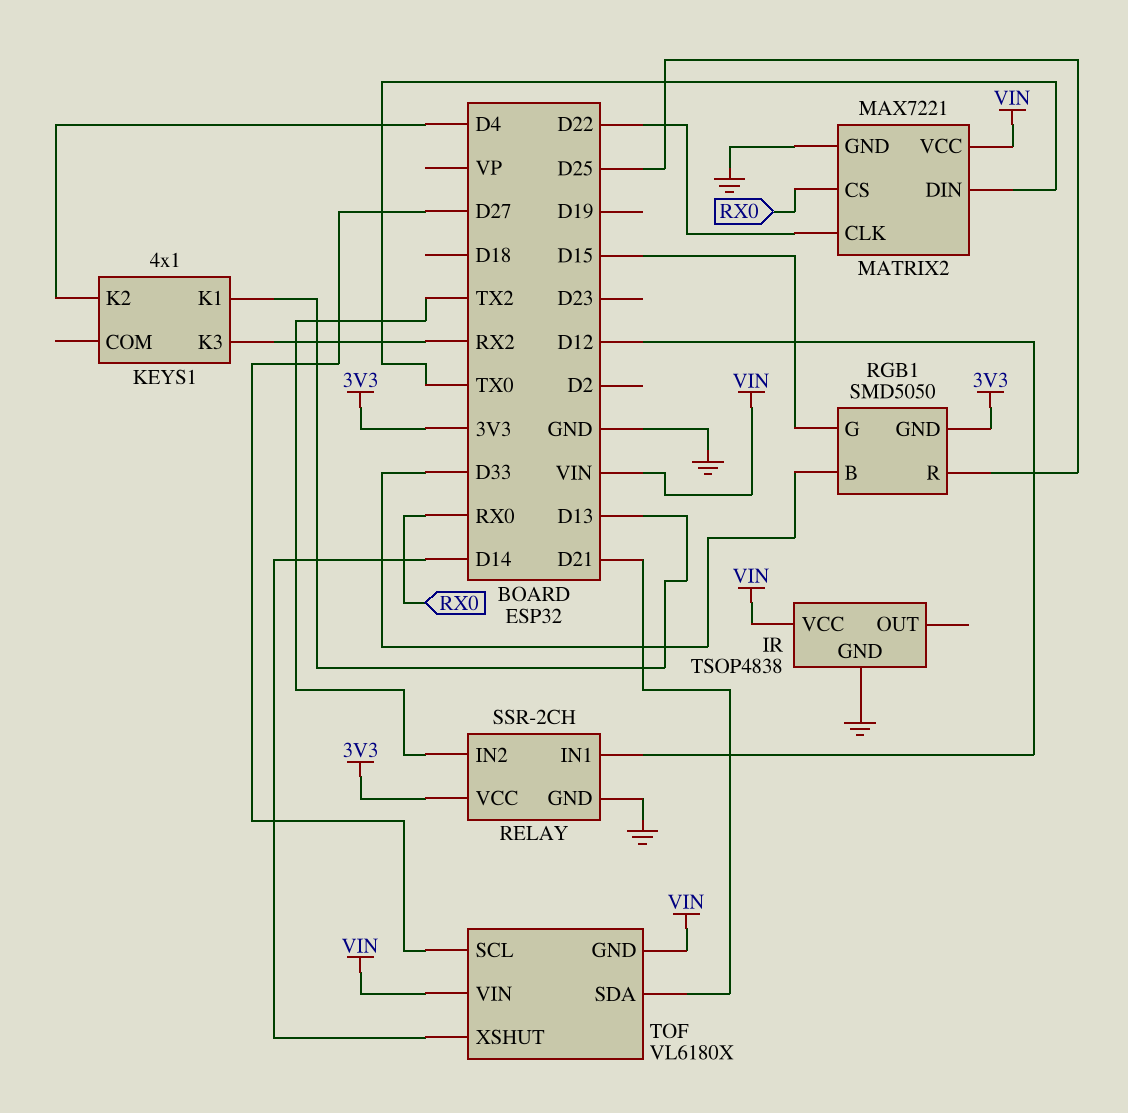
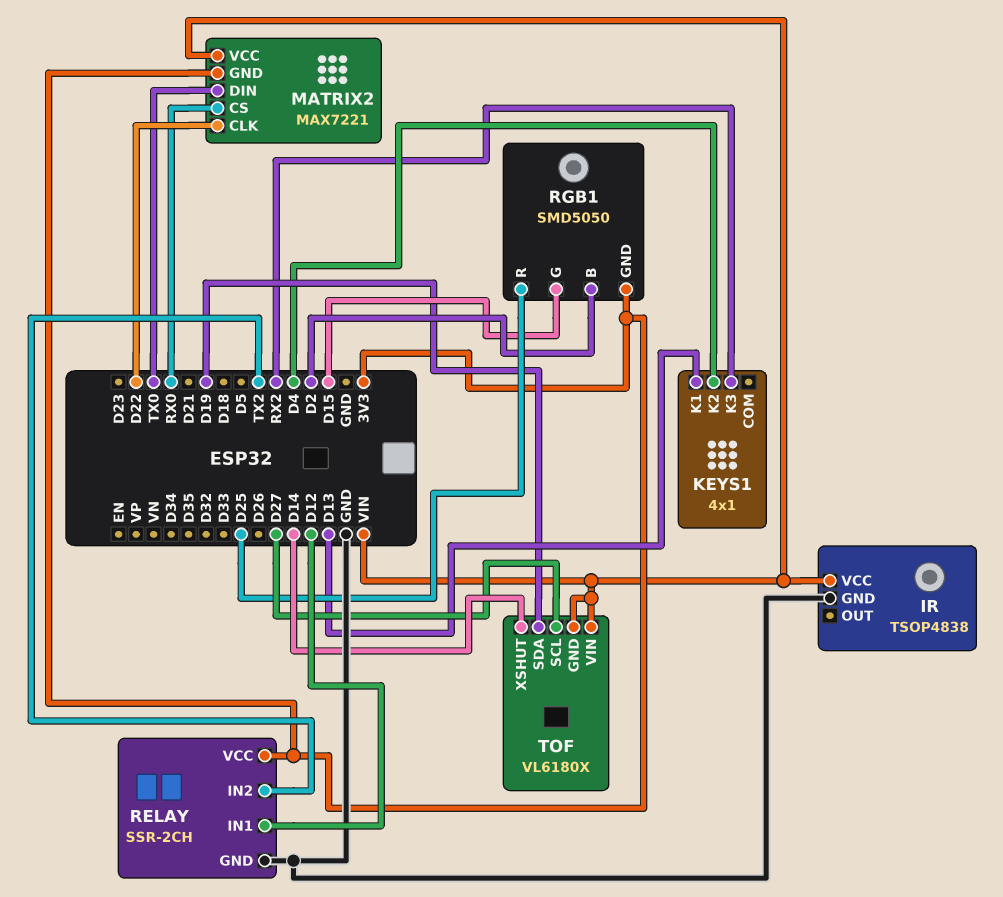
MATRIX2 pin GND: GND -> 3V3
RGB1 pin B: D33 -> D2
TOF pin SDA: D21 -> D19

